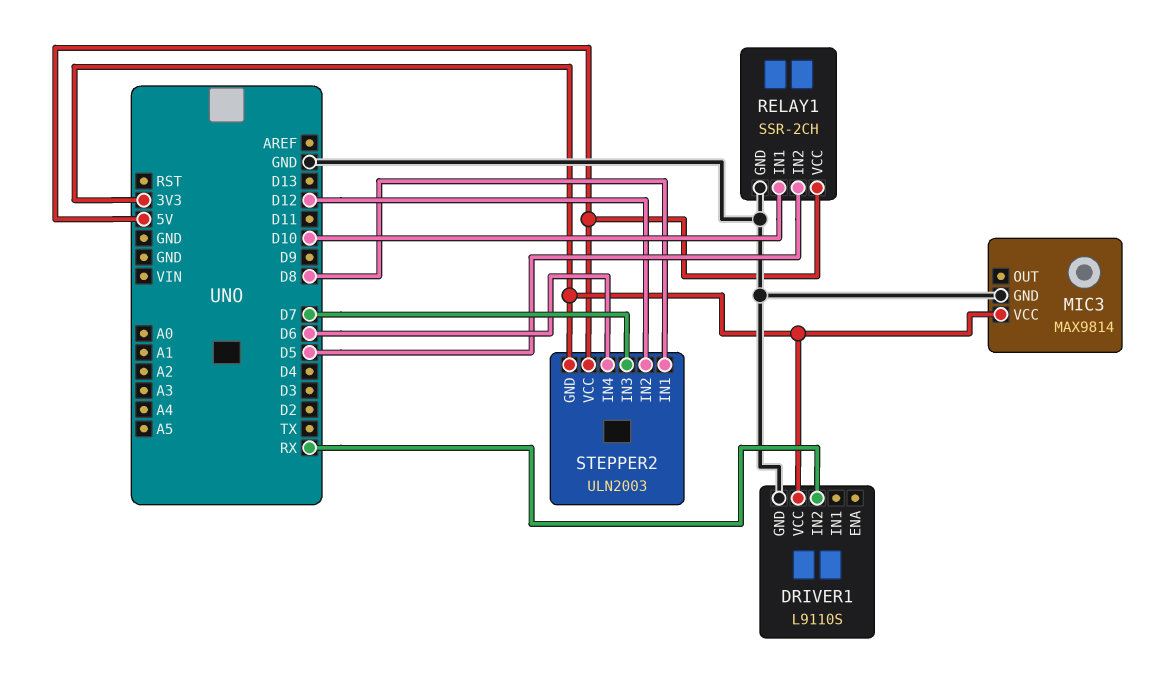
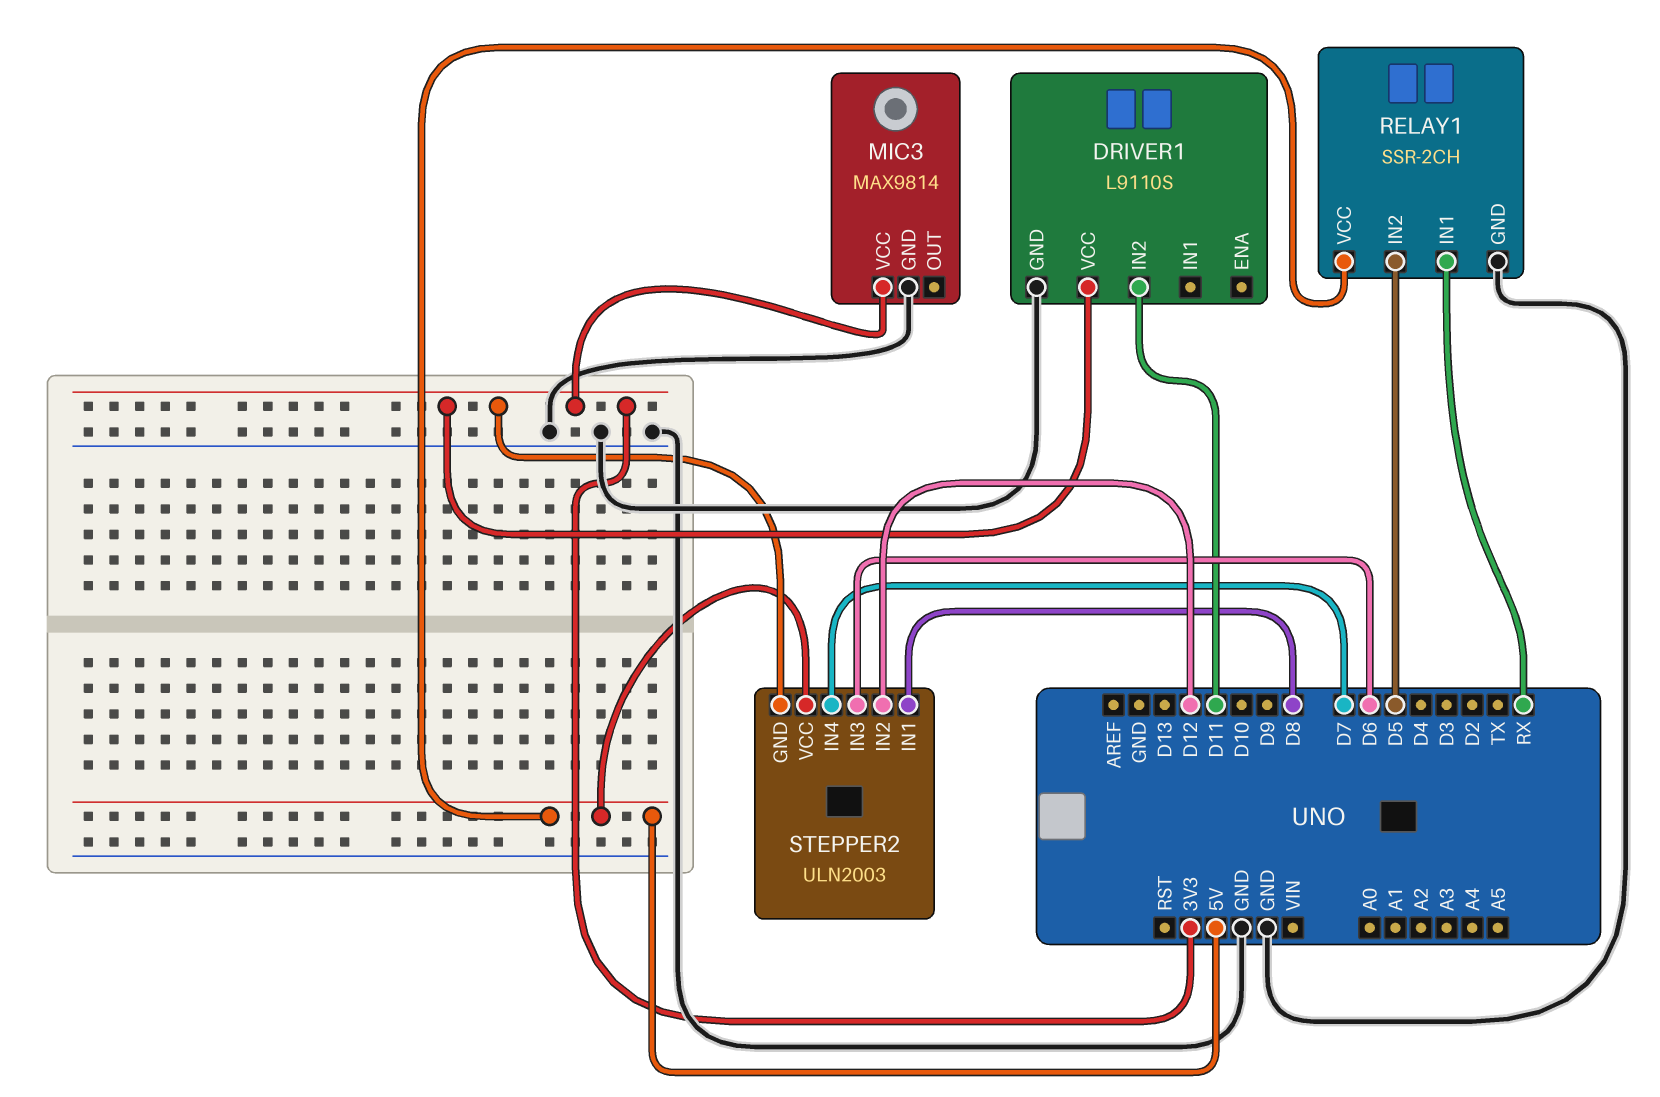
DRIVER1 pin IN2: RX -> D11
RELAY1 pin IN1: D10 -> RX
STEPPER2 pin IN3: D7 -> D6
STEPPER2 pin IN4: D6 -> D7

